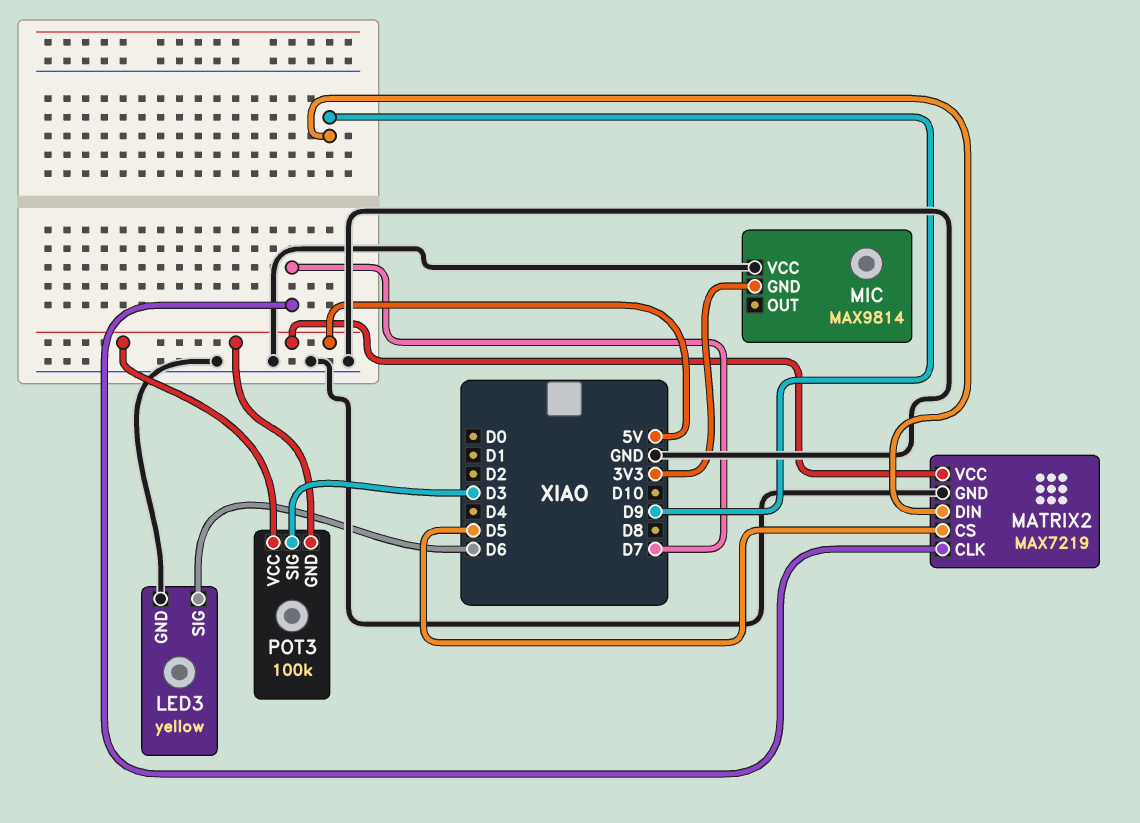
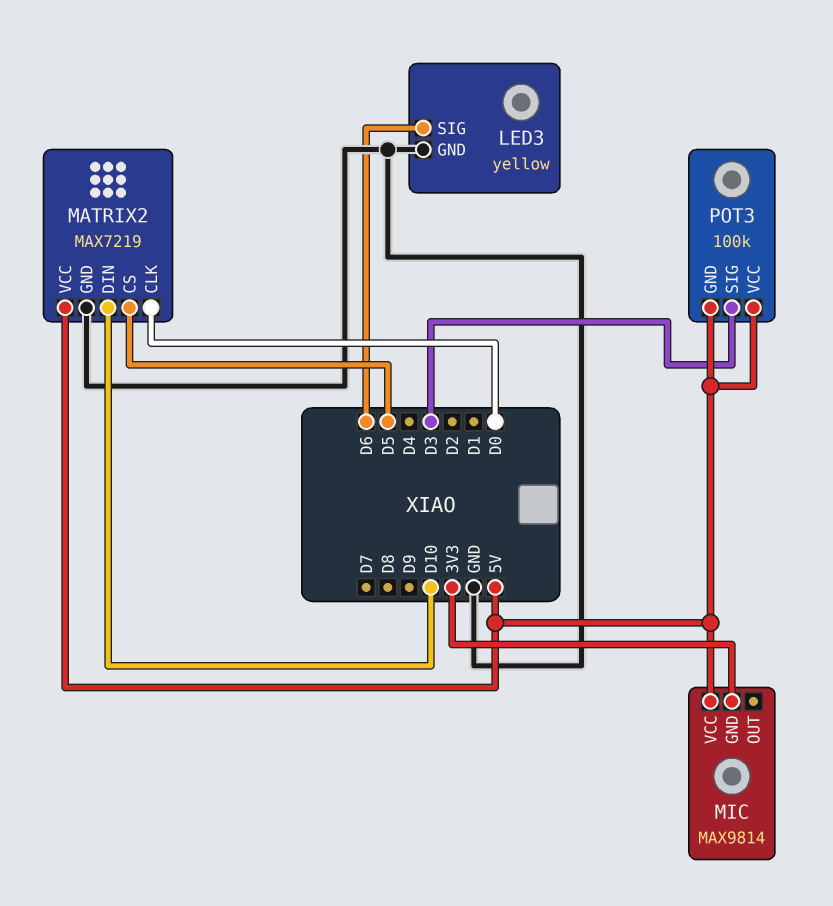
MATRIX2 pin CLK: D7 -> D0
MATRIX2 pin DIN: D9 -> D10
MIC pin VCC: GND -> 5V

